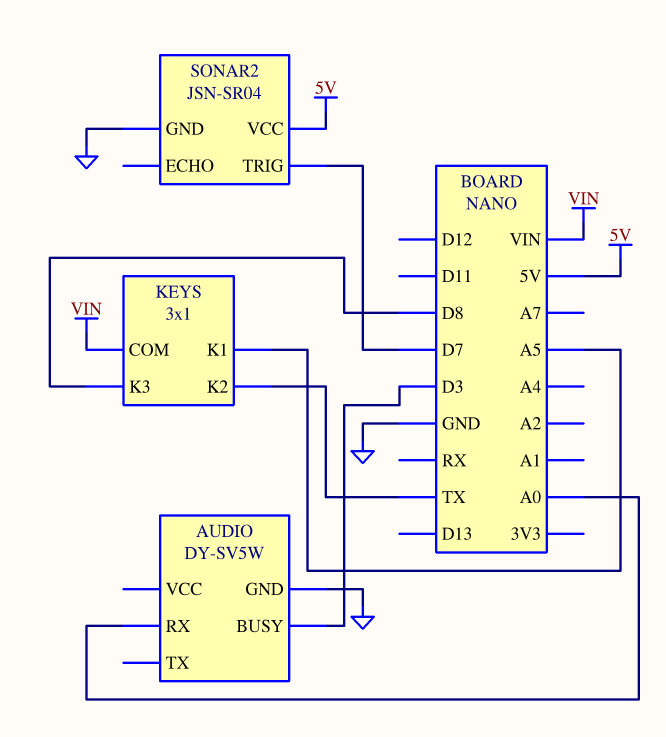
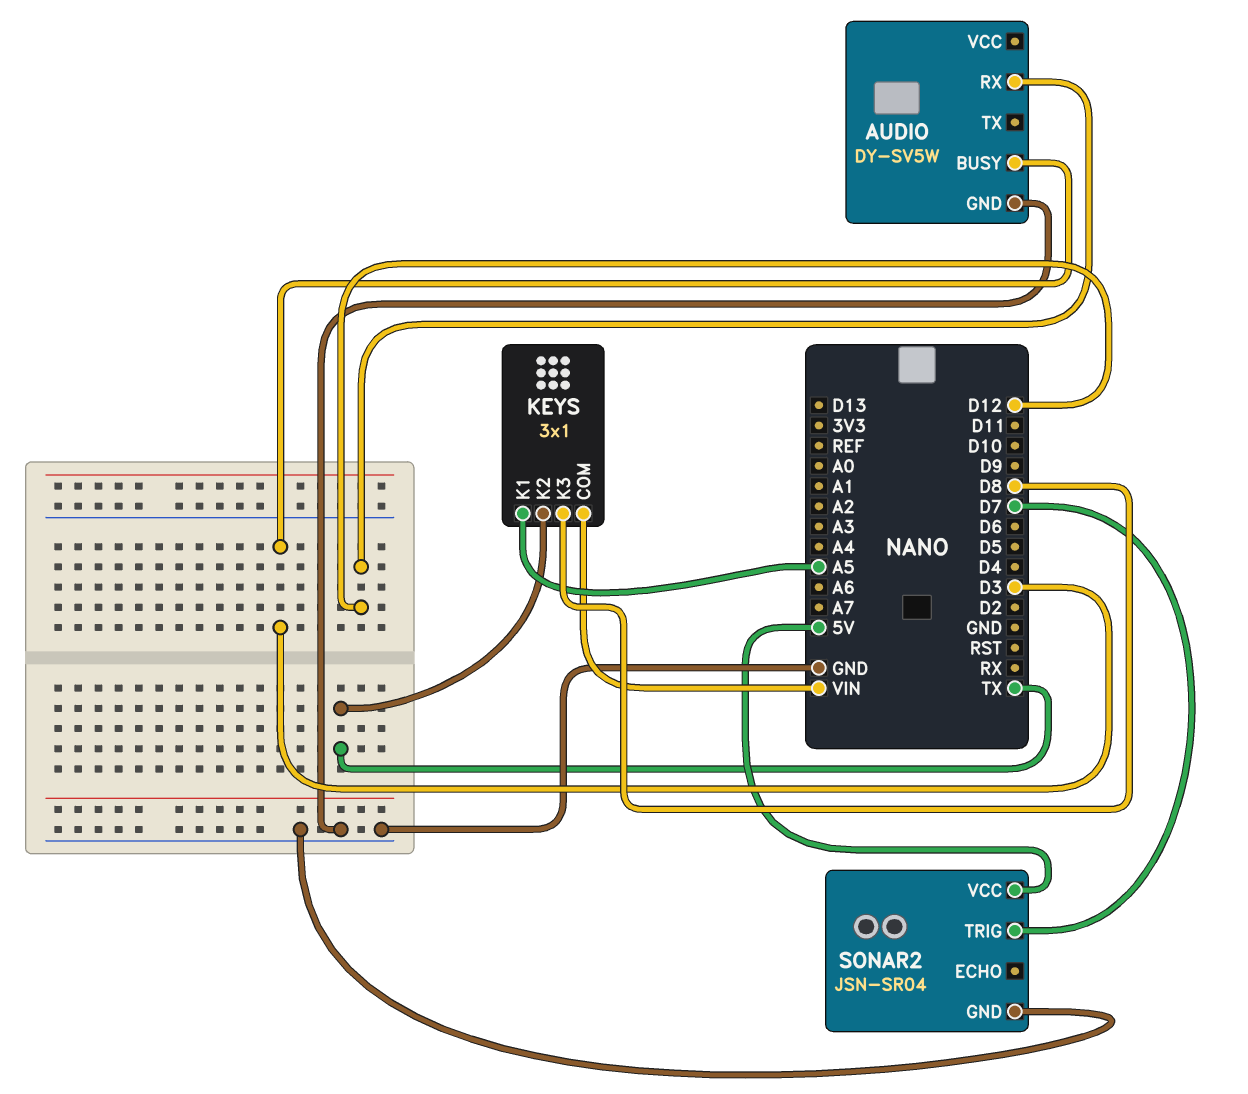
AUDIO pin RX: A0 -> D12

